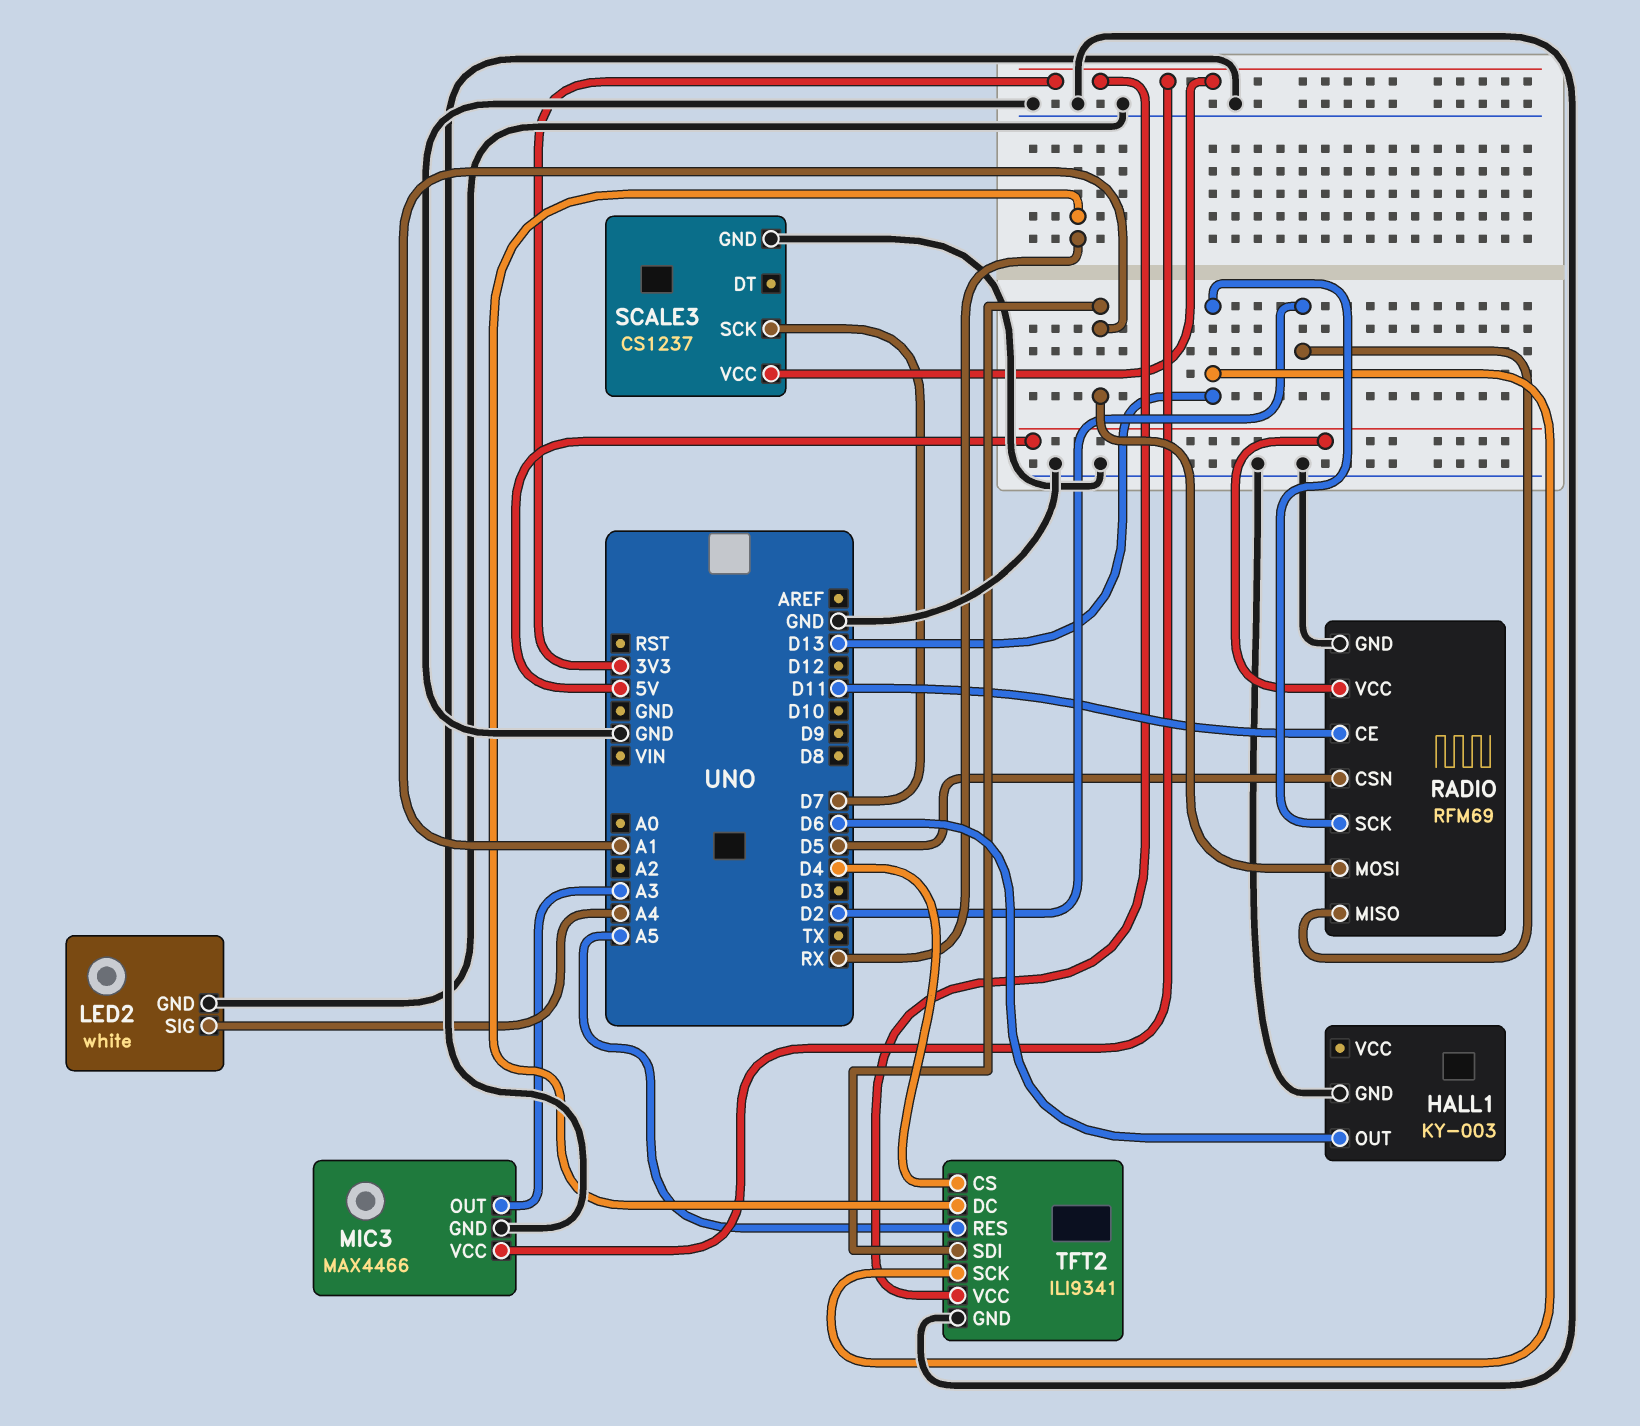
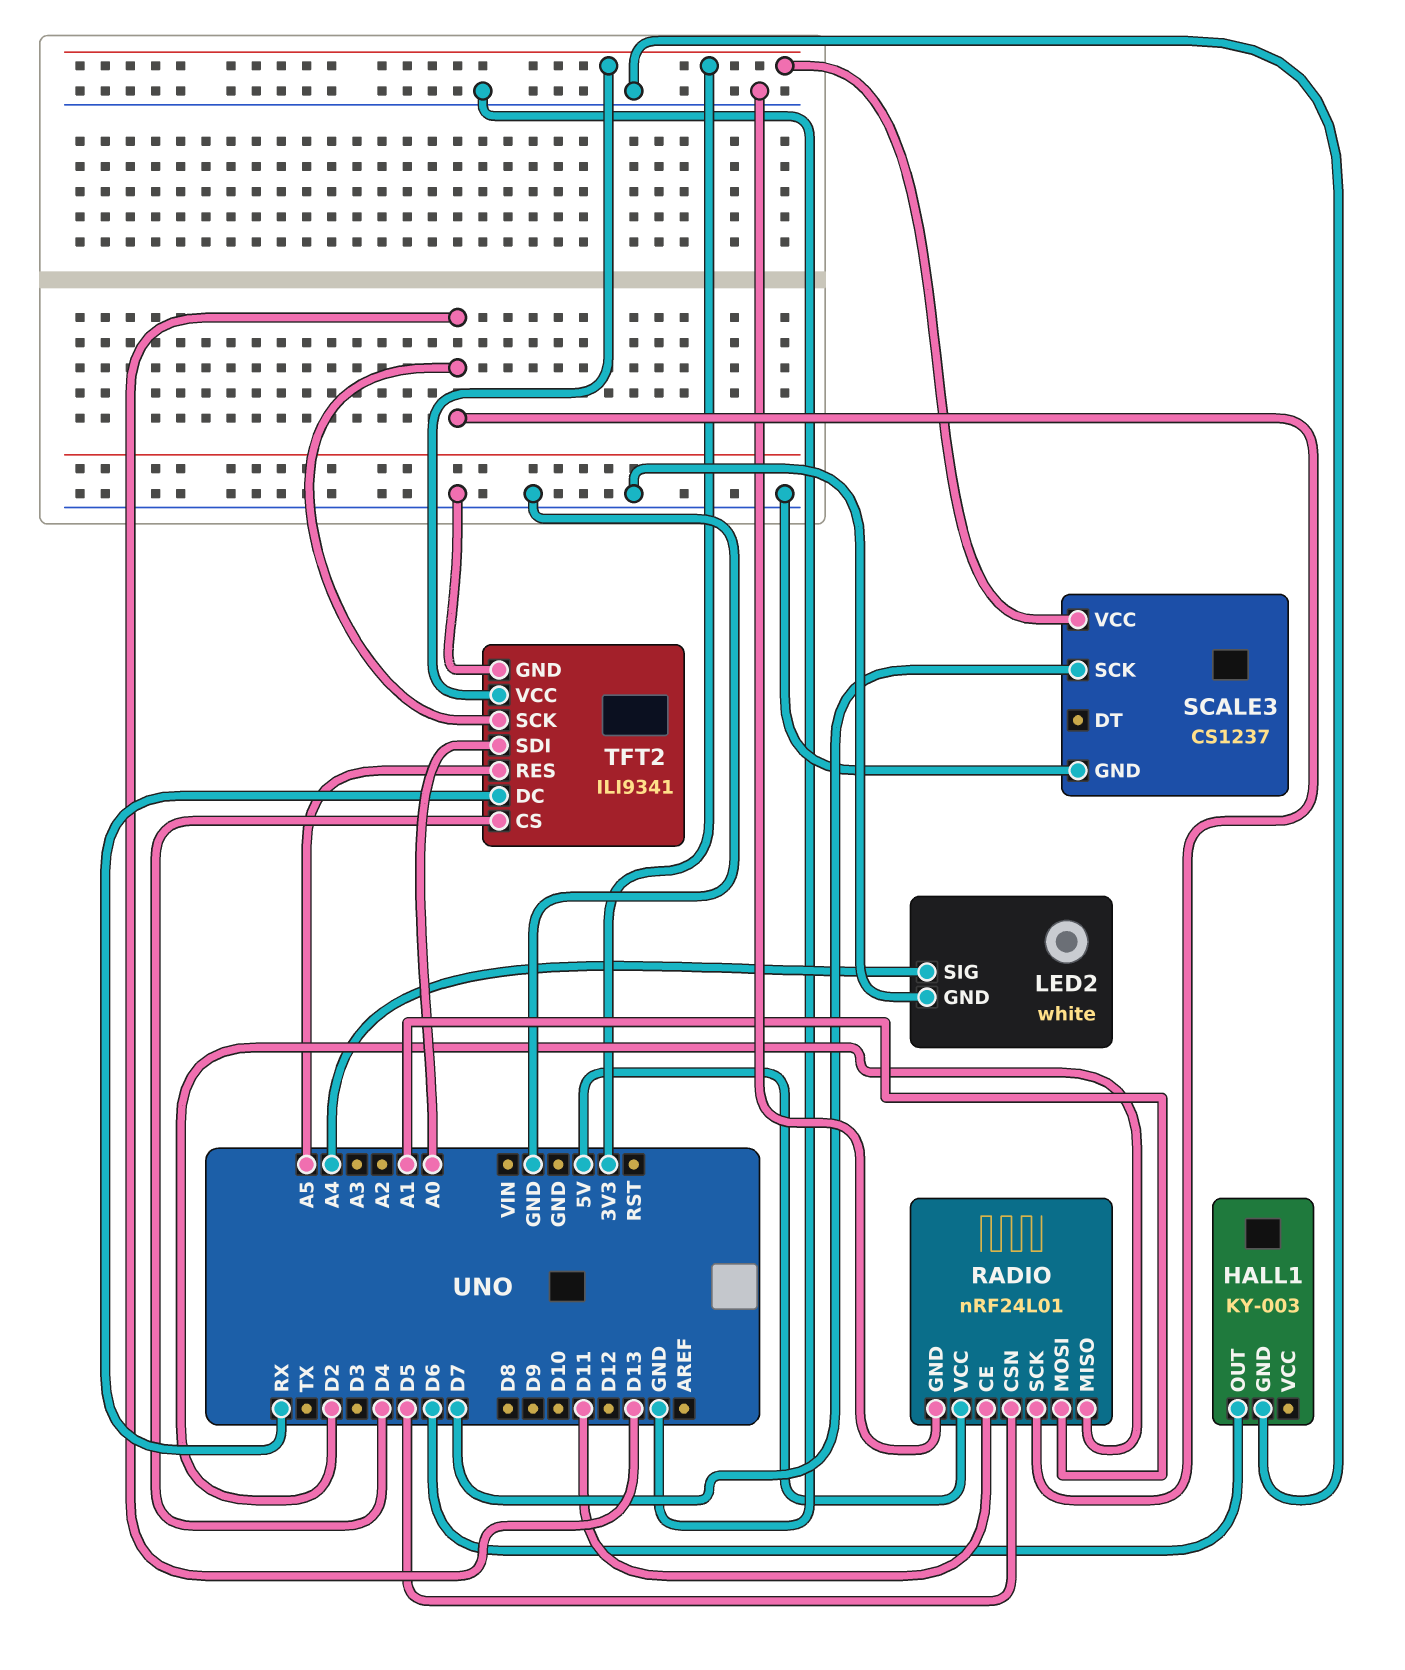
MIC3: MAX4466 -> none
MIC3 pin GND: GND -> none
MIC3 pin OUT: A3 -> none
MIC3 pin VCC: 3V3 -> none
RADIO: RFM69 -> nRF24L01
TFT2 pin SDI: A1 -> A0

